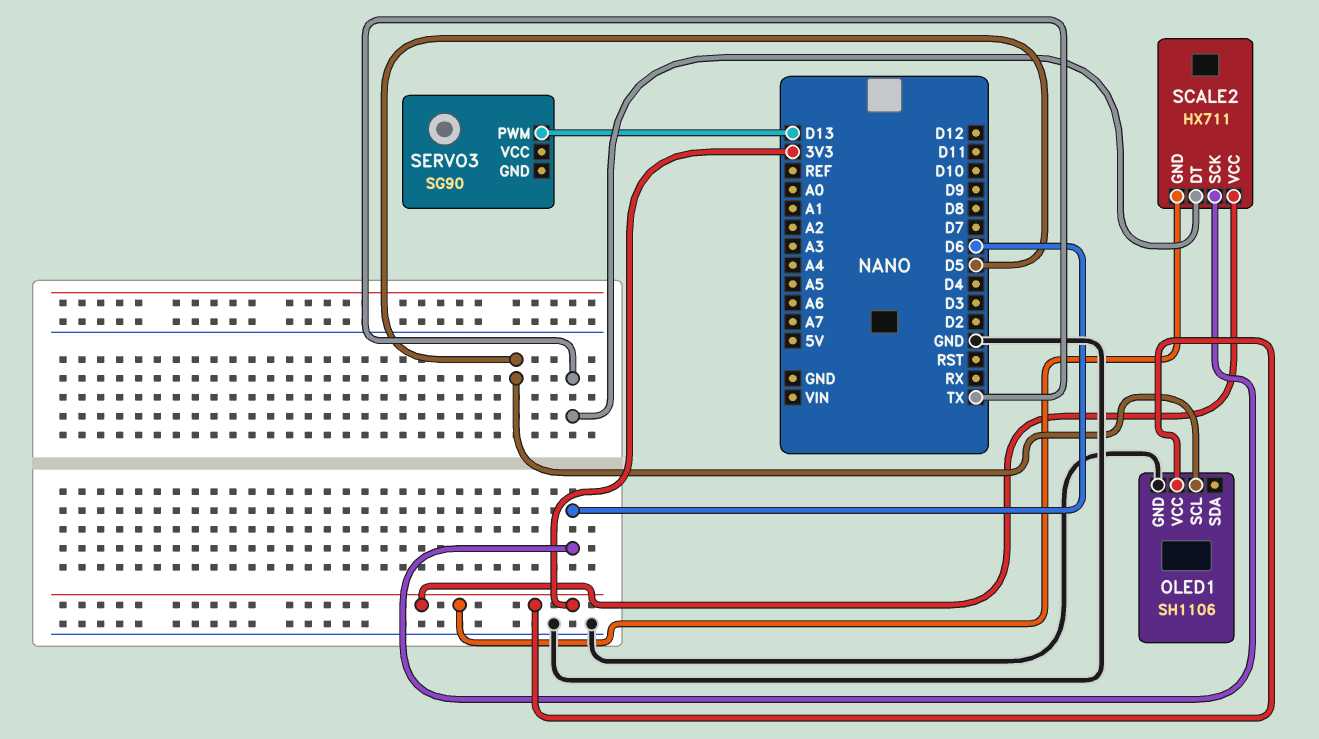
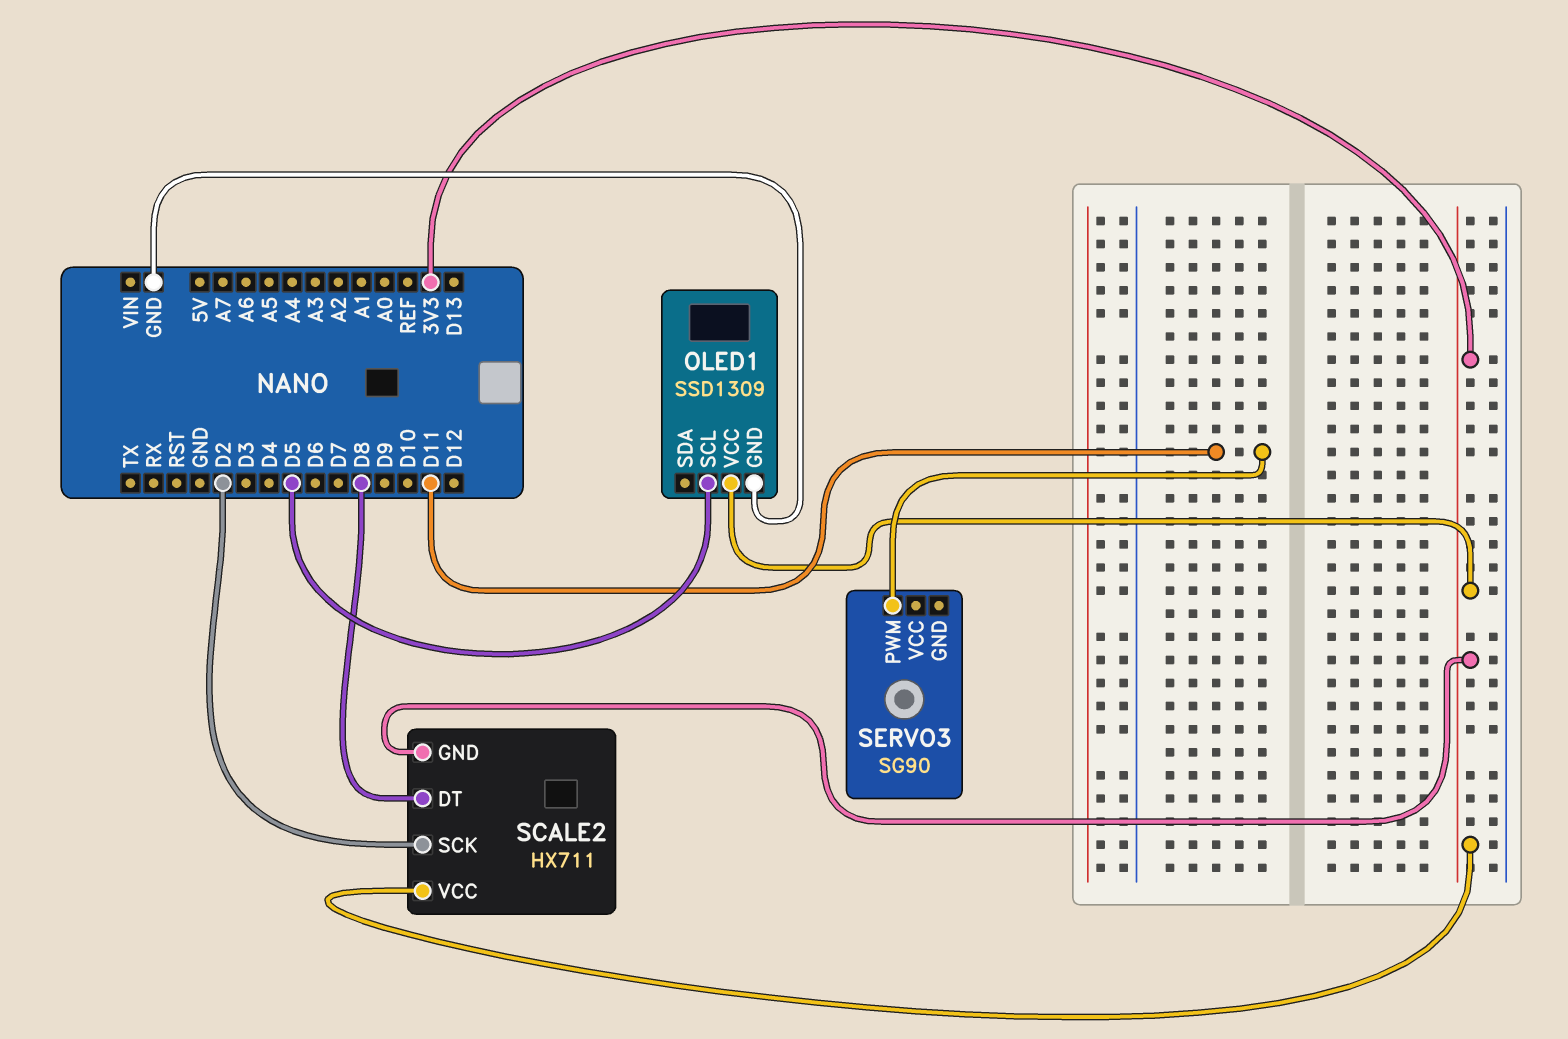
OLED1: SH1106 -> SSD1309
SCALE2 pin DT: TX -> D8
SCALE2 pin SCK: D6 -> D2
SERVO3 pin PWM: D13 -> D11

